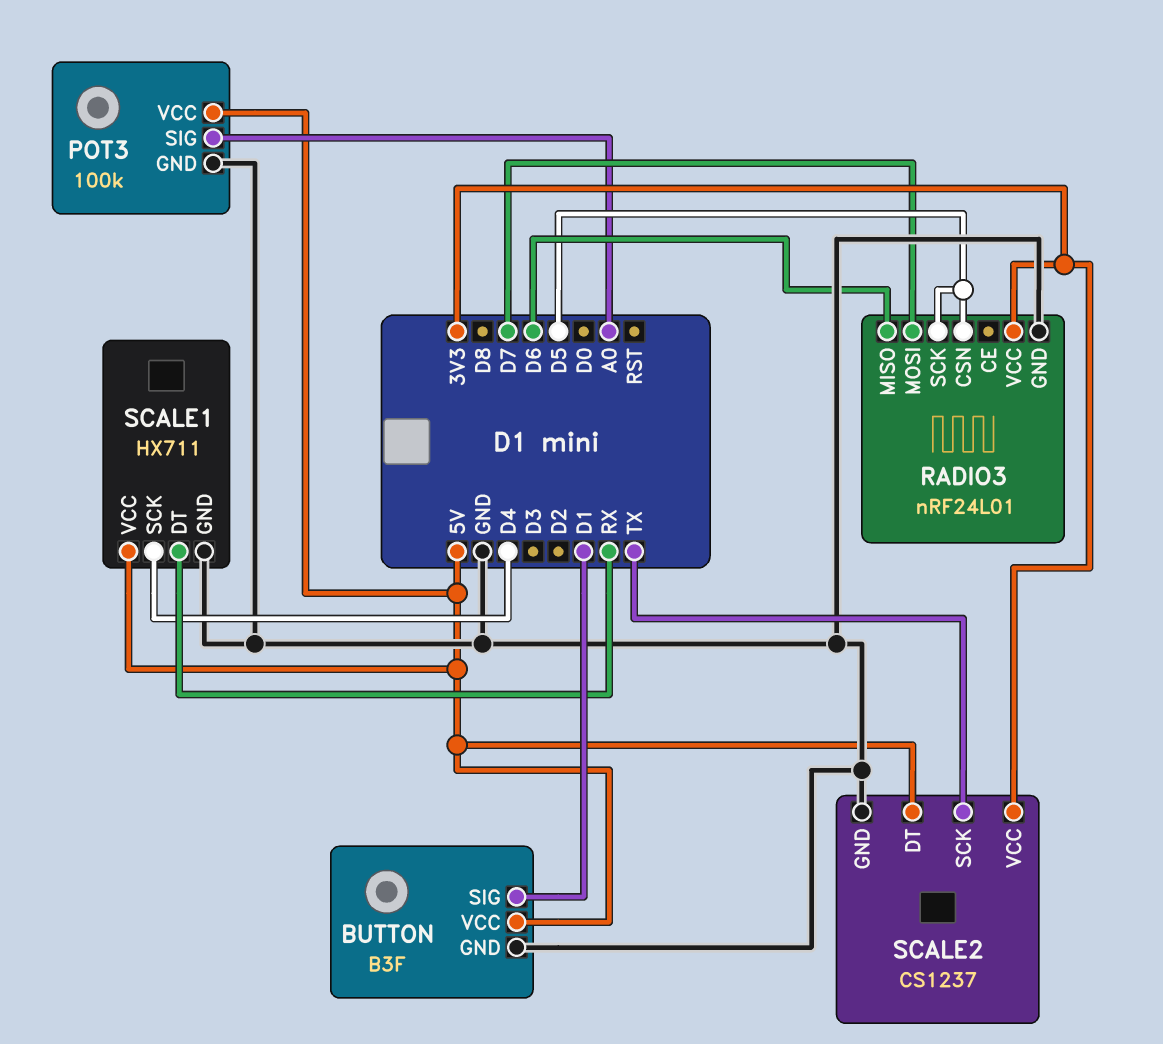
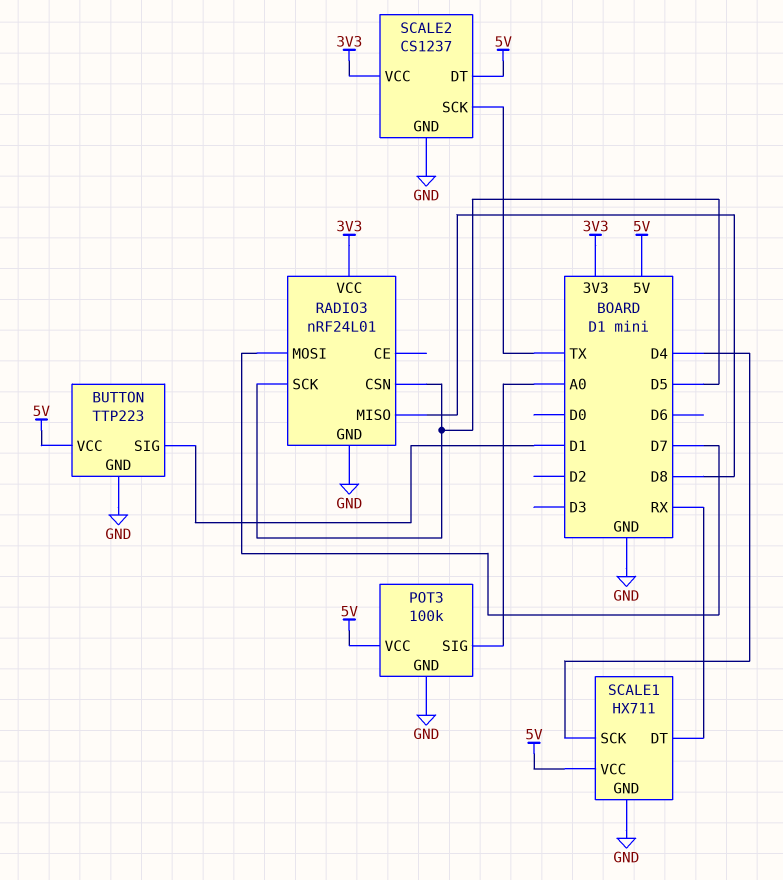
BUTTON: B3F -> TTP223
RADIO3 pin MISO: D6 -> D8

